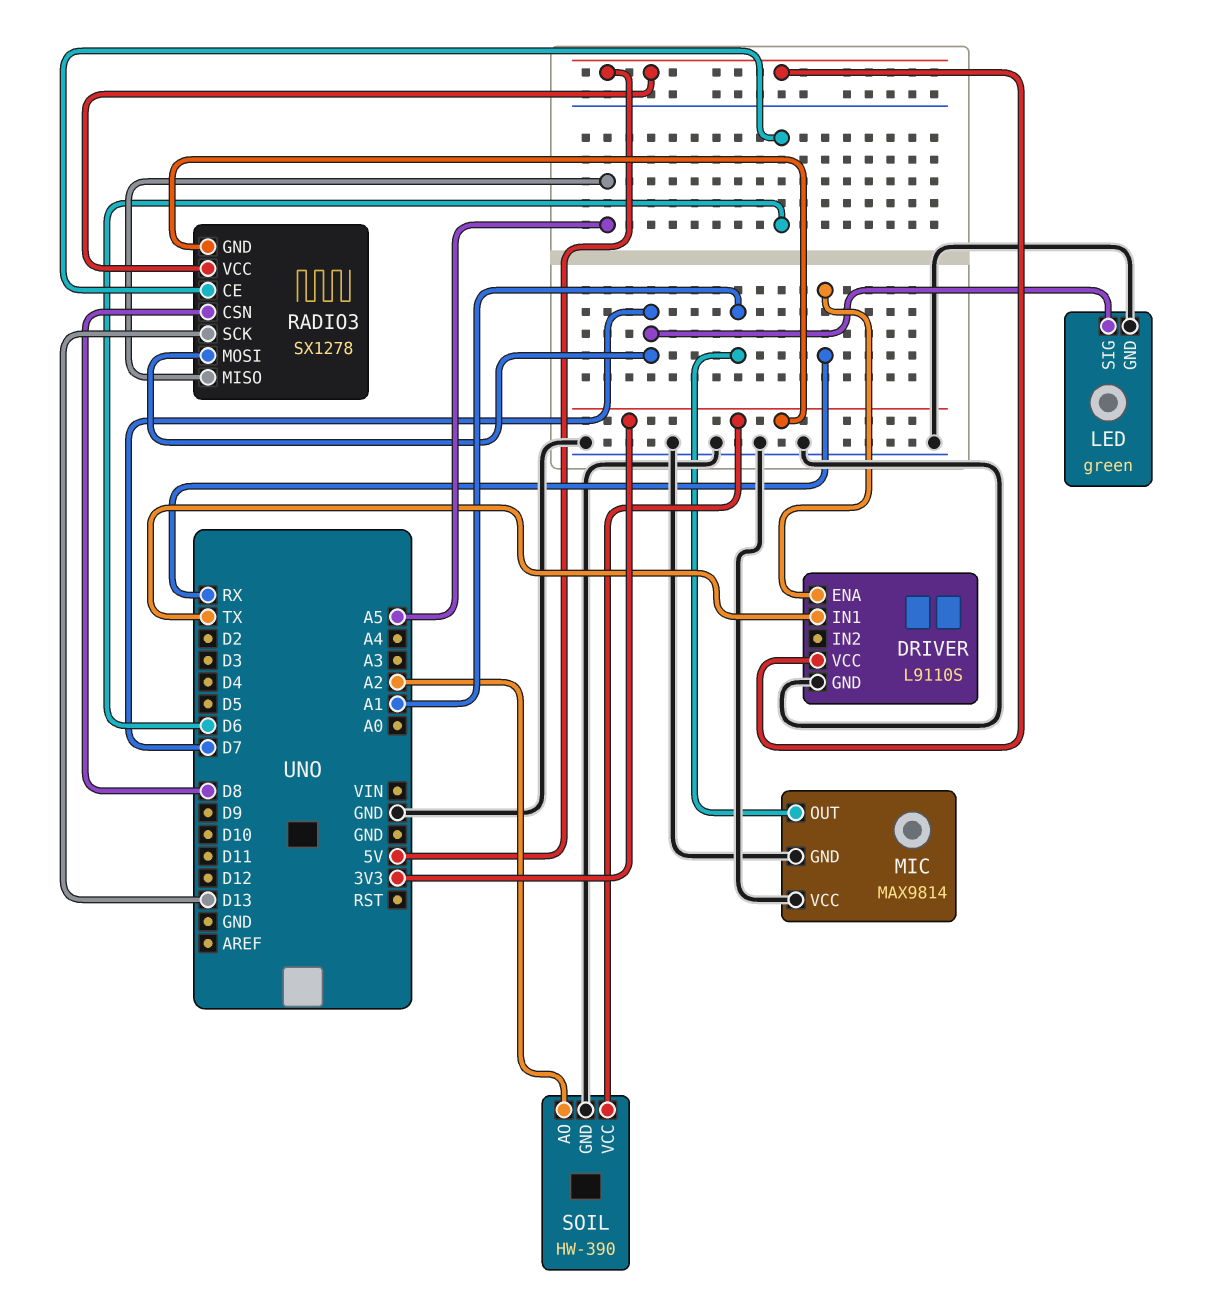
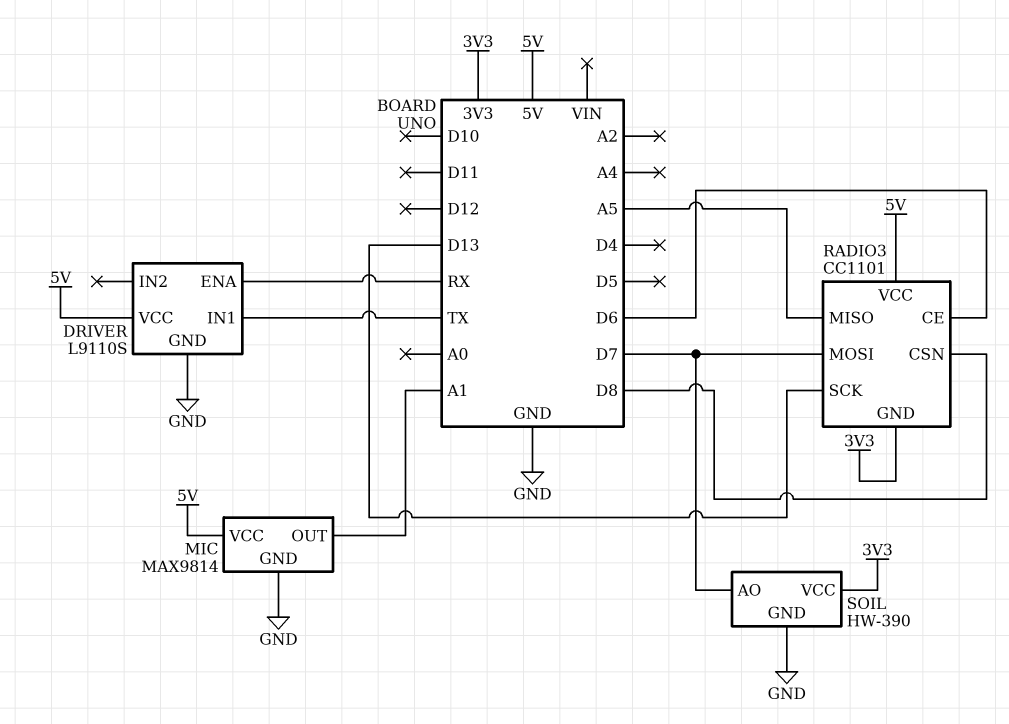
LED: green -> none
LED pin GND: GND -> none
LED pin SIG: D7 -> none
MIC pin VCC: GND -> 5V
RADIO3: SX1278 -> CC1101
SOIL pin AO: A2 -> D7

